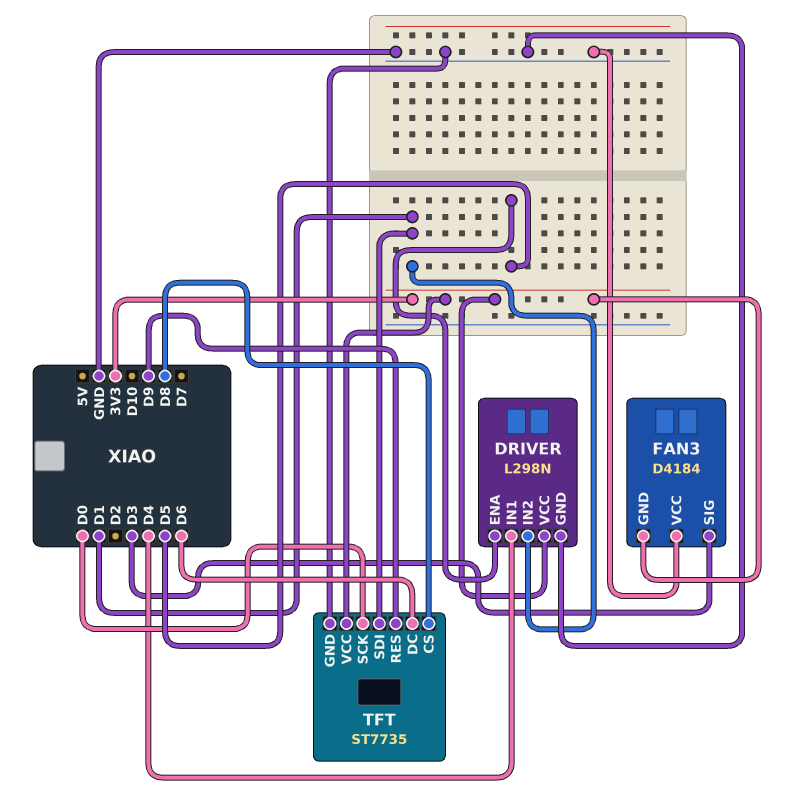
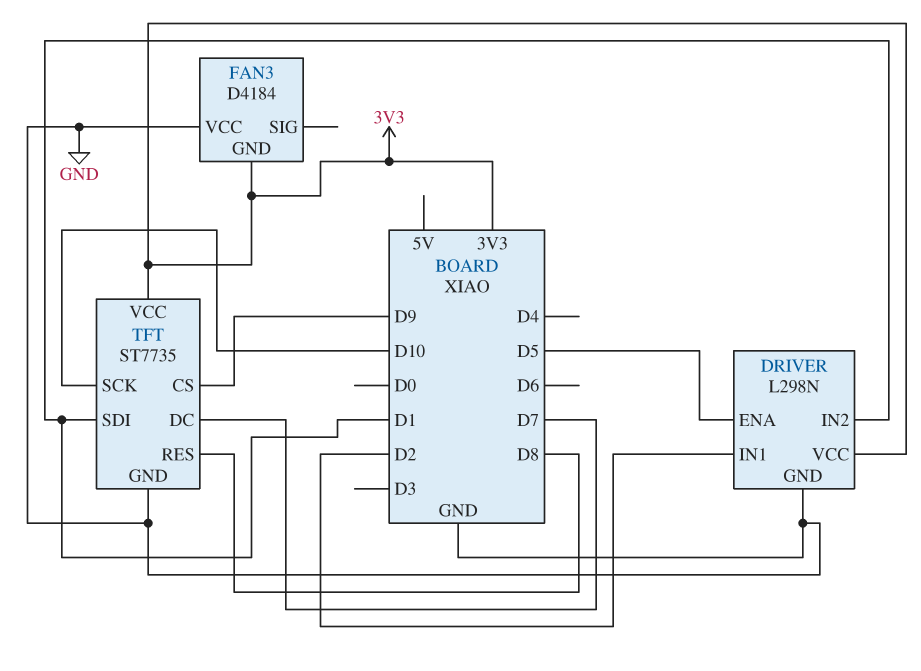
DRIVER pin IN1: D4 -> D2
FAN3 pin SIG: D3 -> none
TFT pin CS: D8 -> D9
TFT pin DC: D6 -> D7
TFT pin RES: D9 -> D8
TFT pin SCK: D0 -> D10

